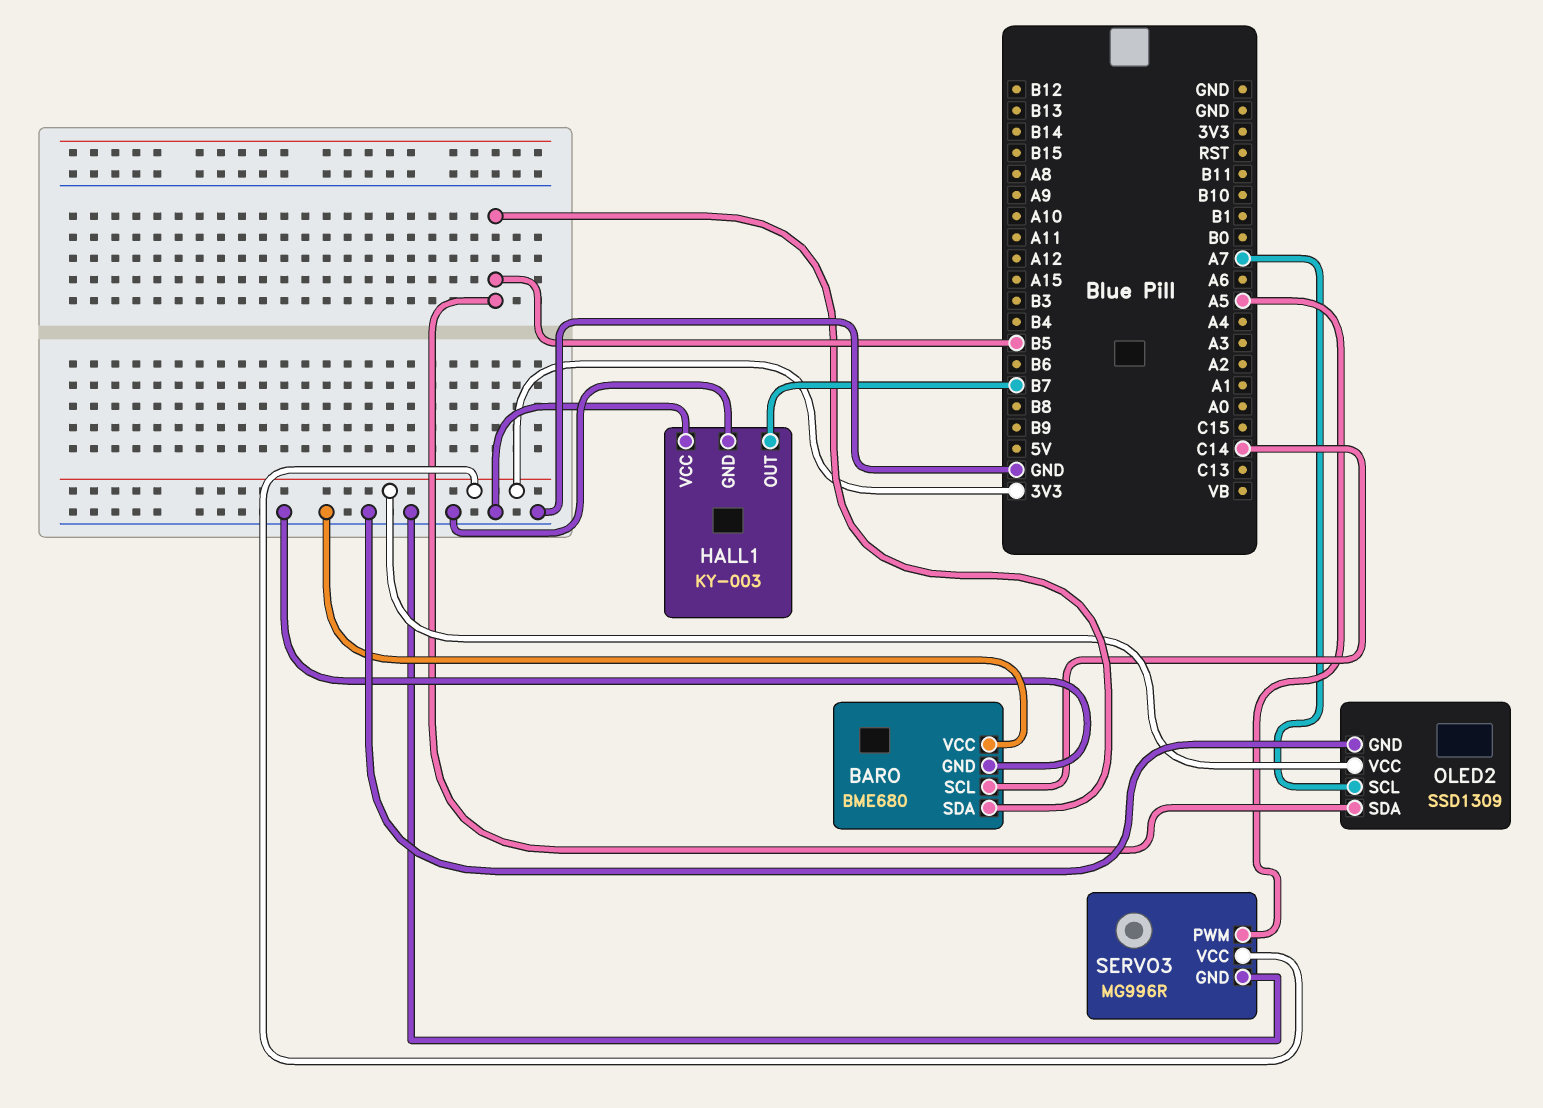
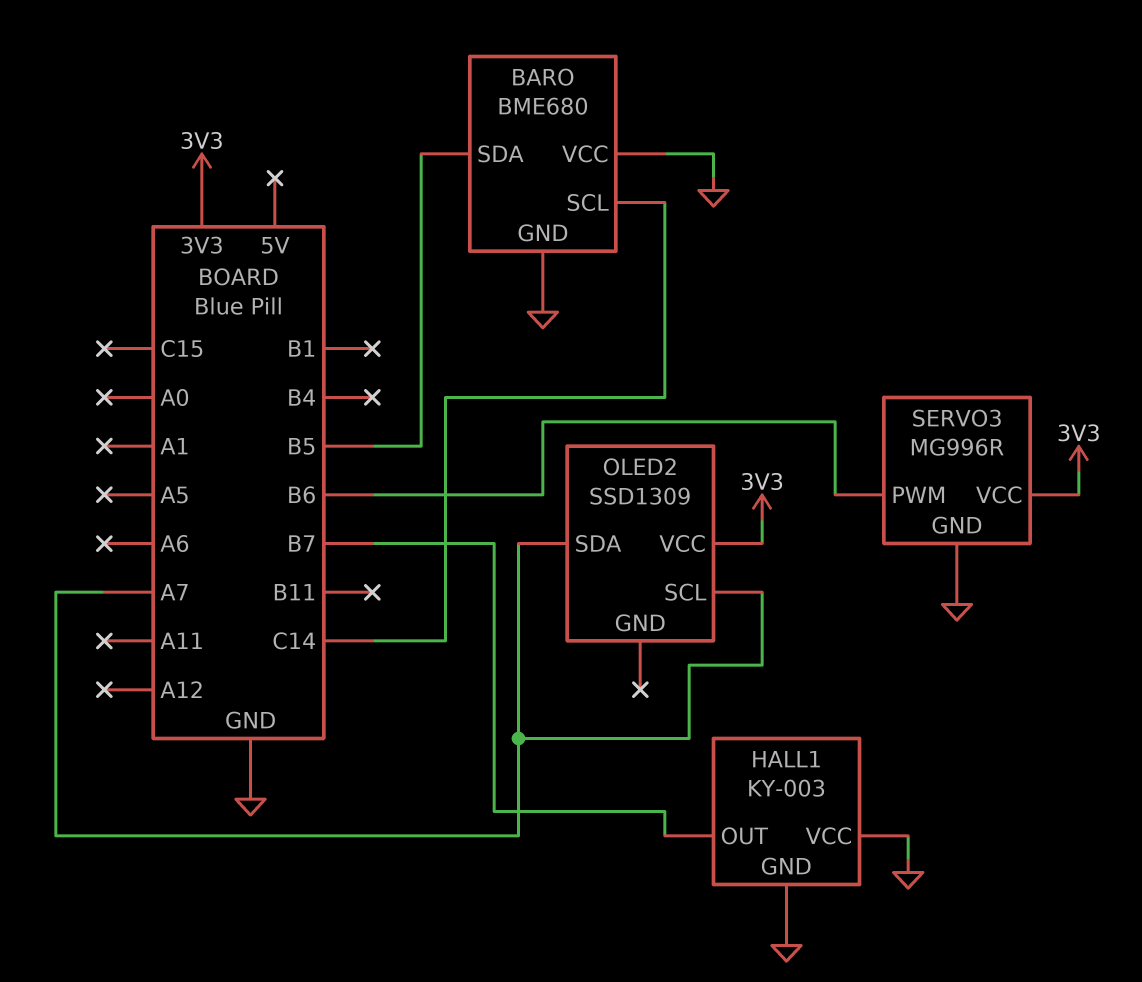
OLED2 pin GND: GND -> none
OLED2 pin SDA: B5 -> A7
SERVO3 pin PWM: A5 -> B6

